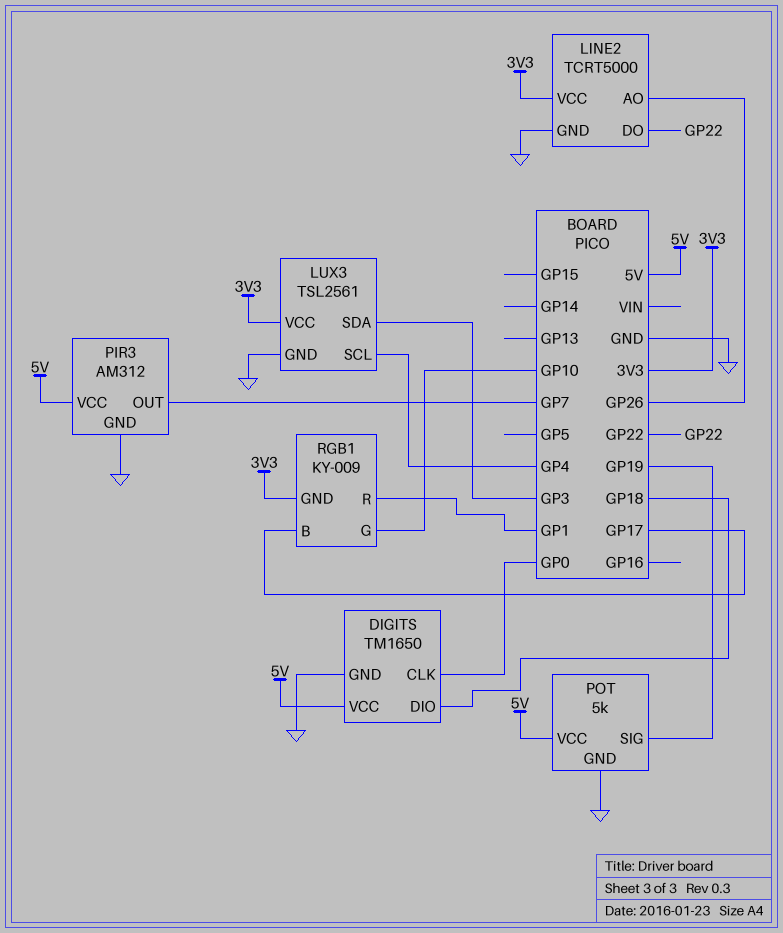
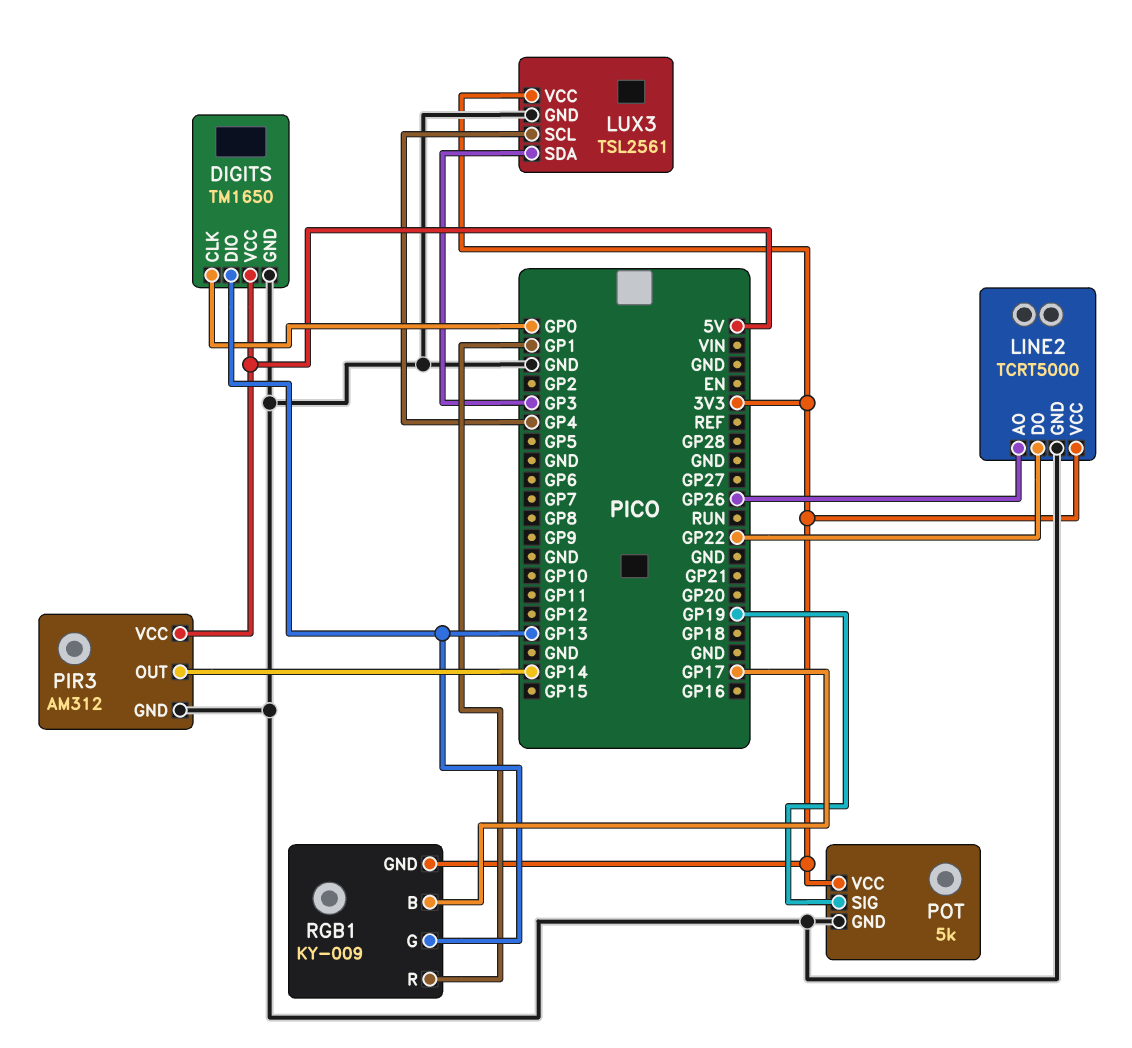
DIGITS pin DIO: GP18 -> GP13
PIR3 pin OUT: GP7 -> GP14
POT pin VCC: 5V -> 3V3
RGB1 pin G: GP10 -> GP13

